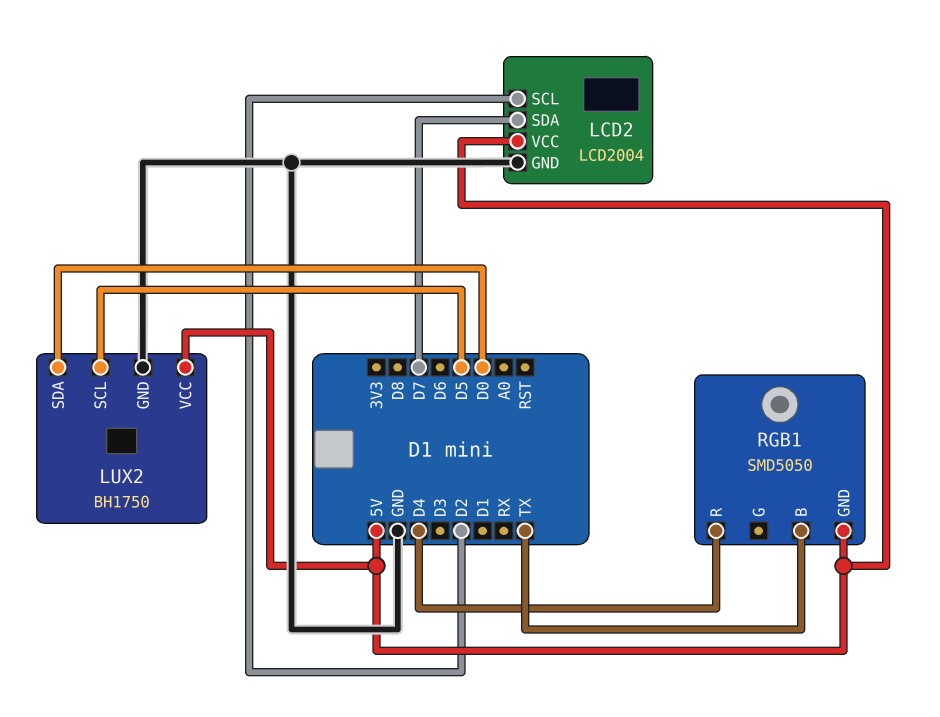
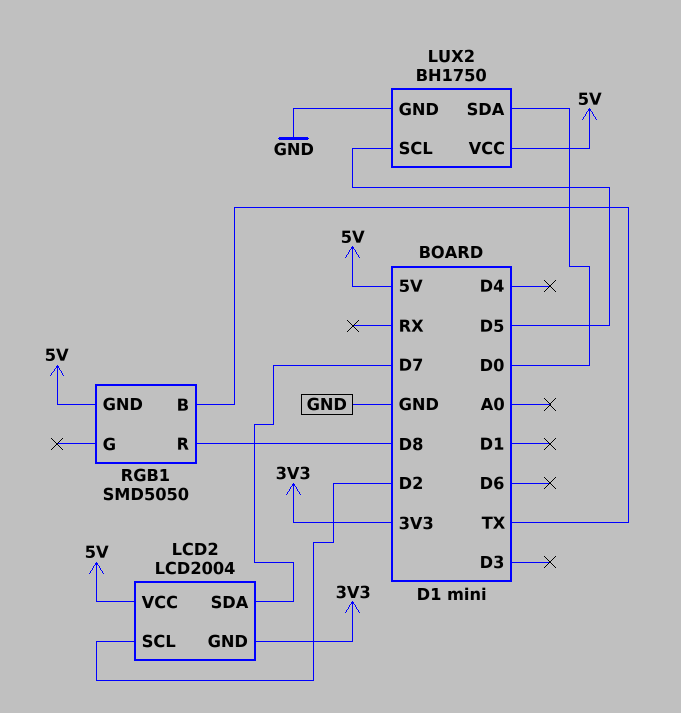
LCD2 pin GND: GND -> 3V3
RGB1 pin R: D4 -> D8

